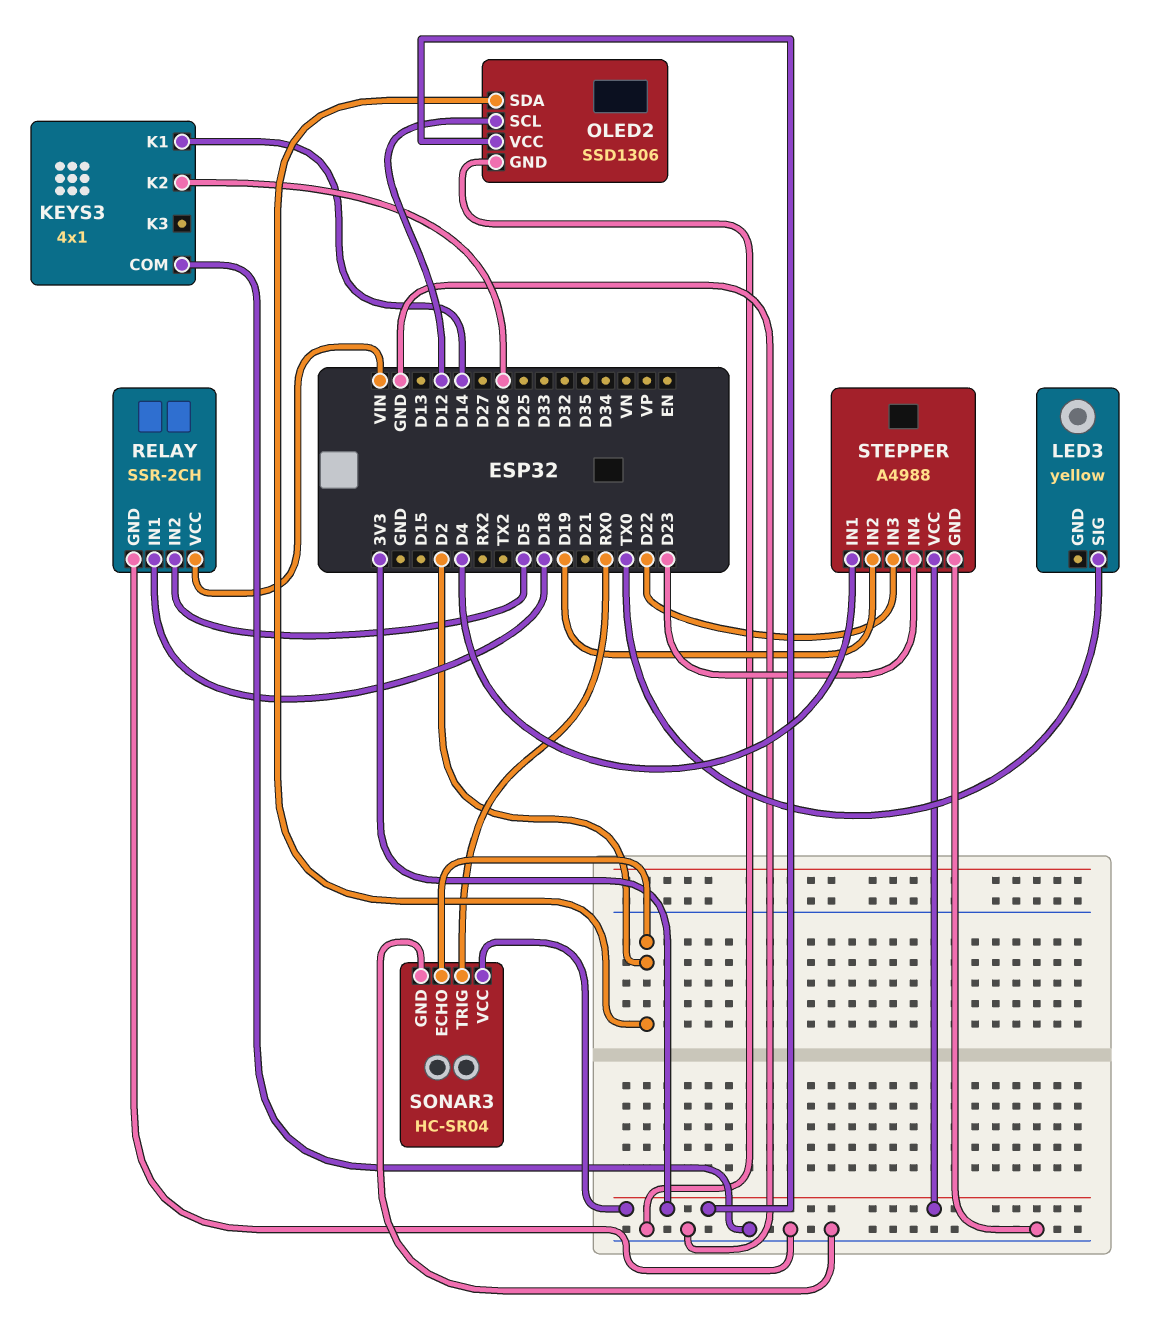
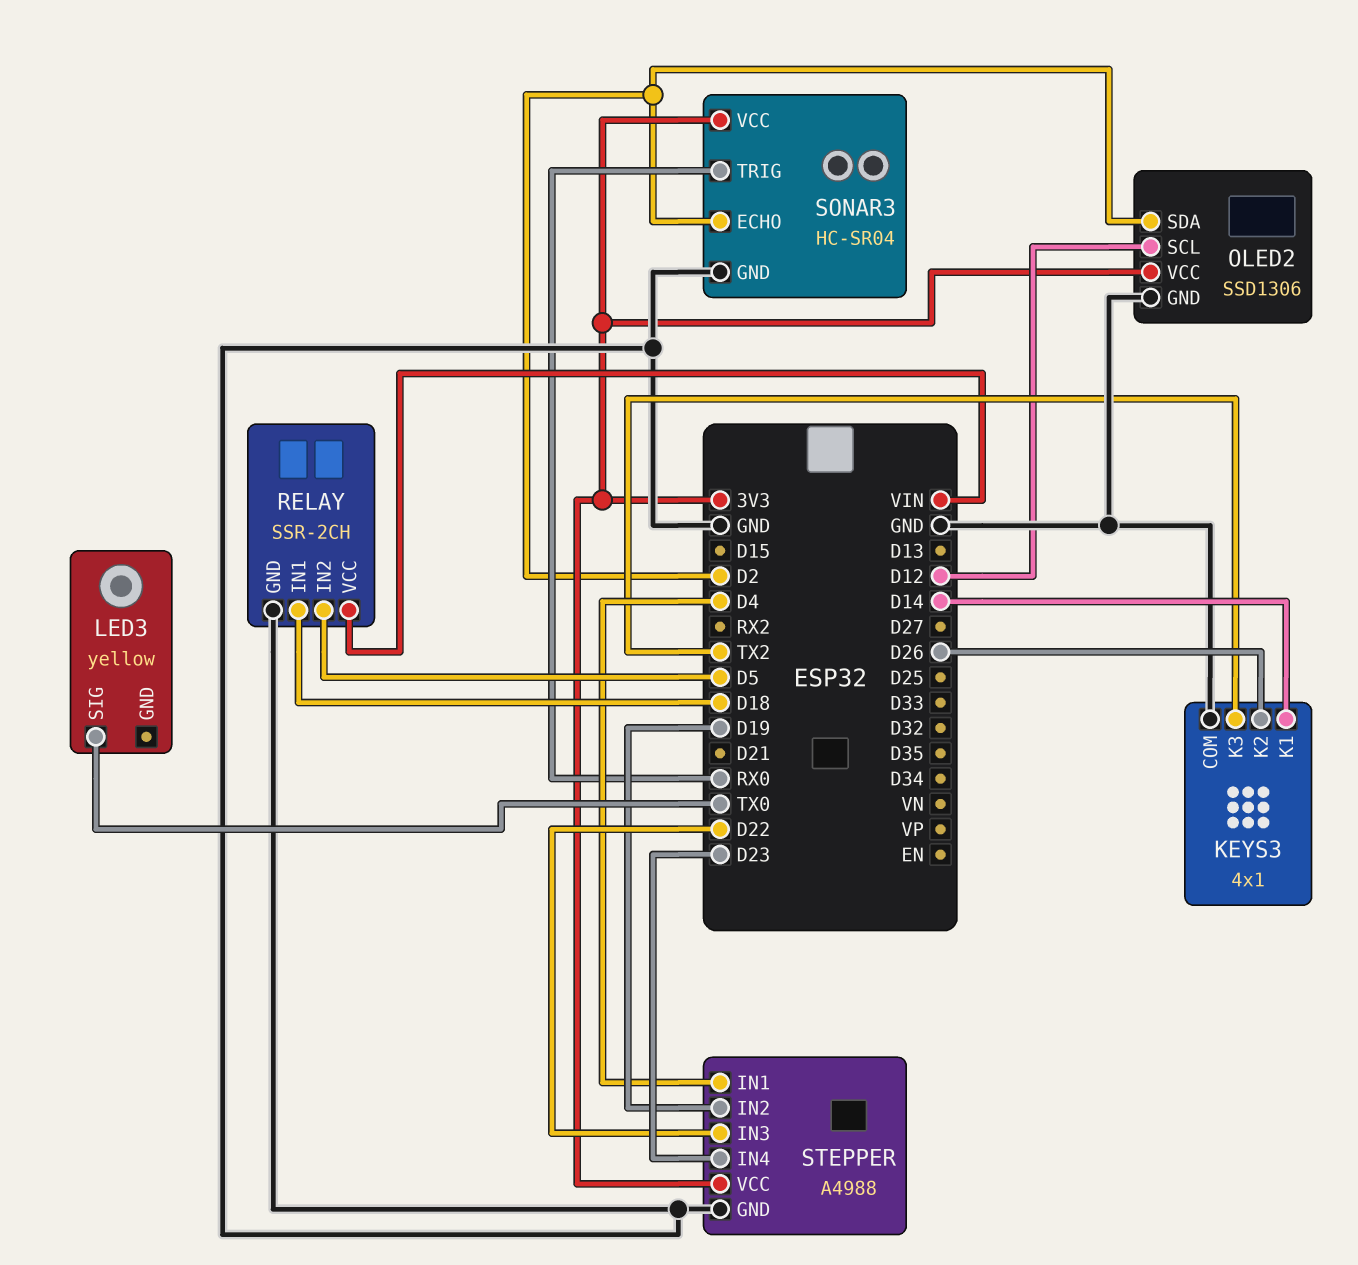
KEYS3 pin K3: none -> TX2

